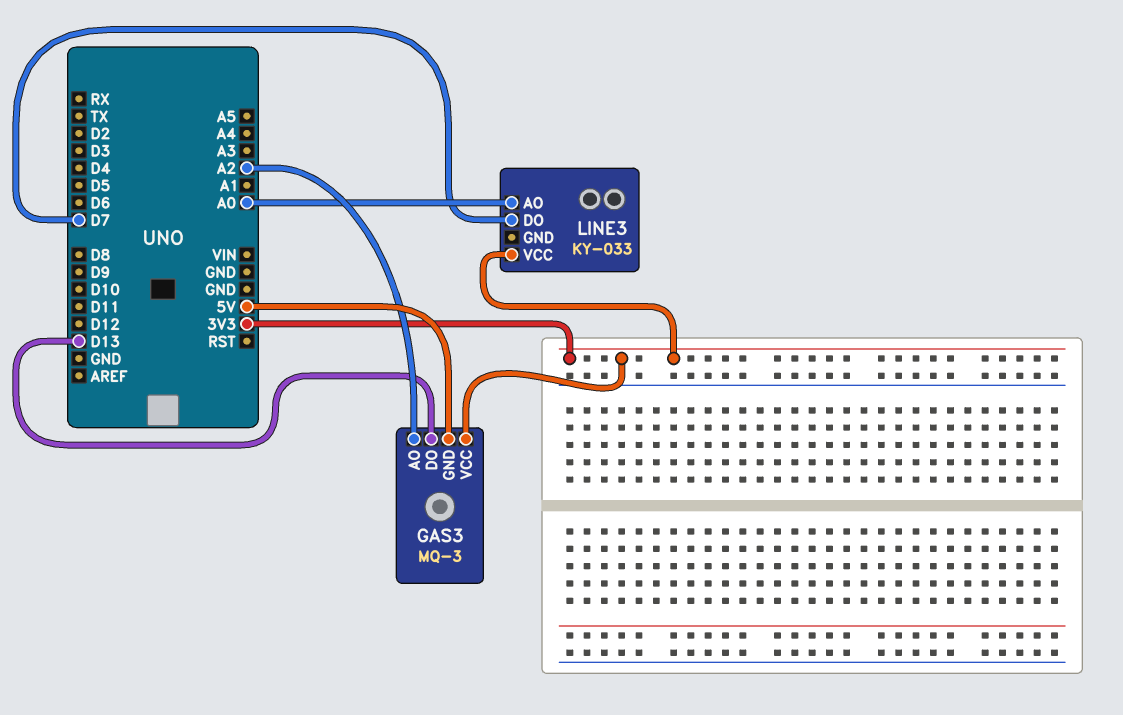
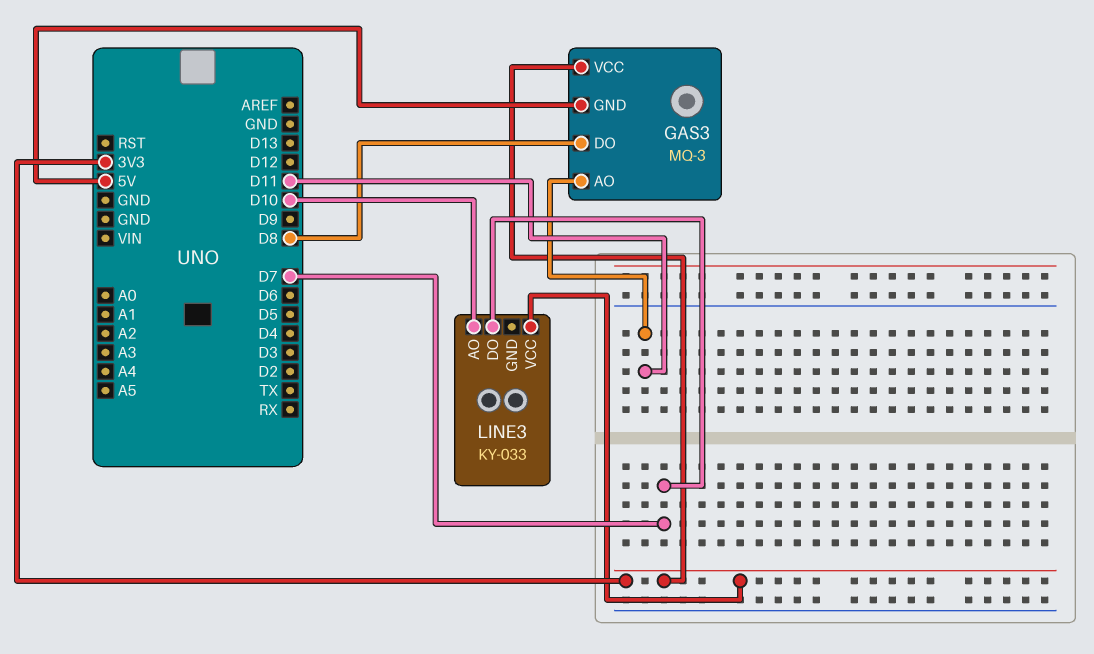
GAS3 pin AO: A2 -> D11
GAS3 pin DO: D13 -> D8
LINE3 pin AO: A0 -> D10

